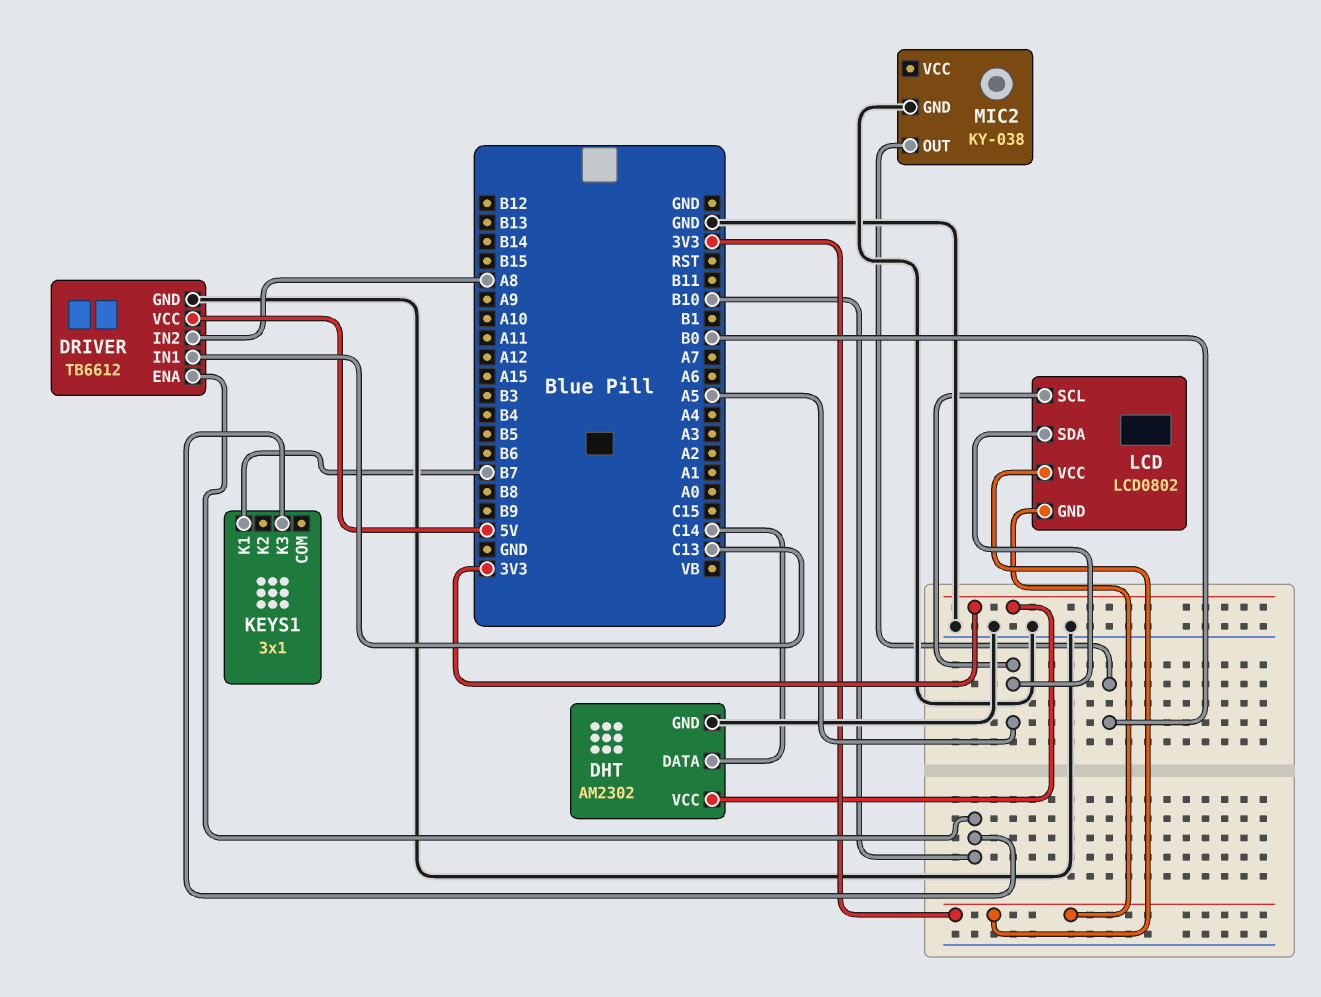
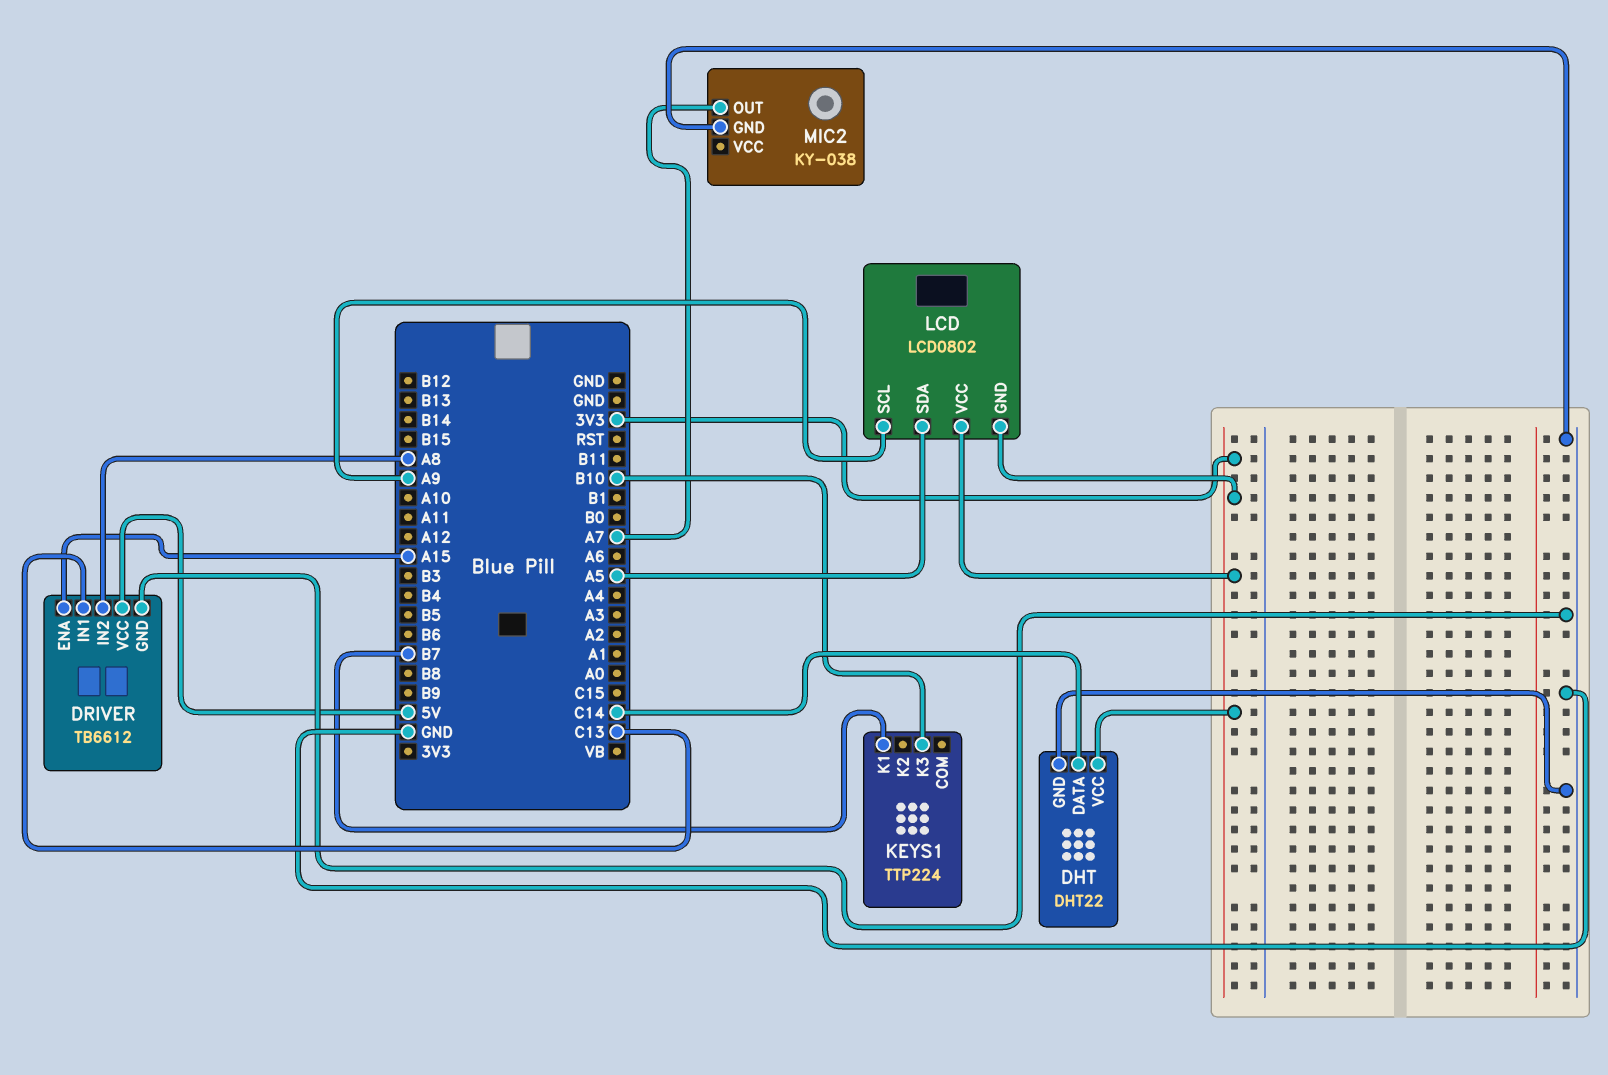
DHT: AM2302 -> DHT22
DRIVER pin ENA: B10 -> A15
KEYS1: 3x1 -> TTP224
LCD pin SCL: A5 -> A9
MIC2 pin OUT: B0 -> A7

